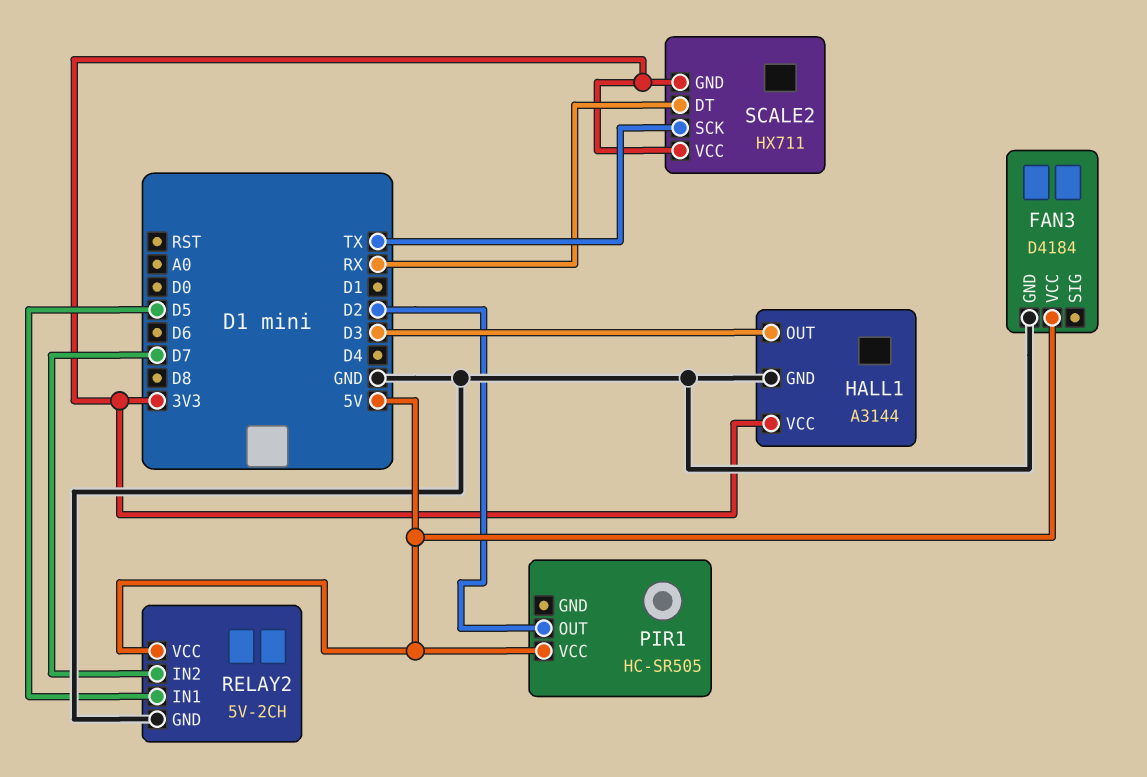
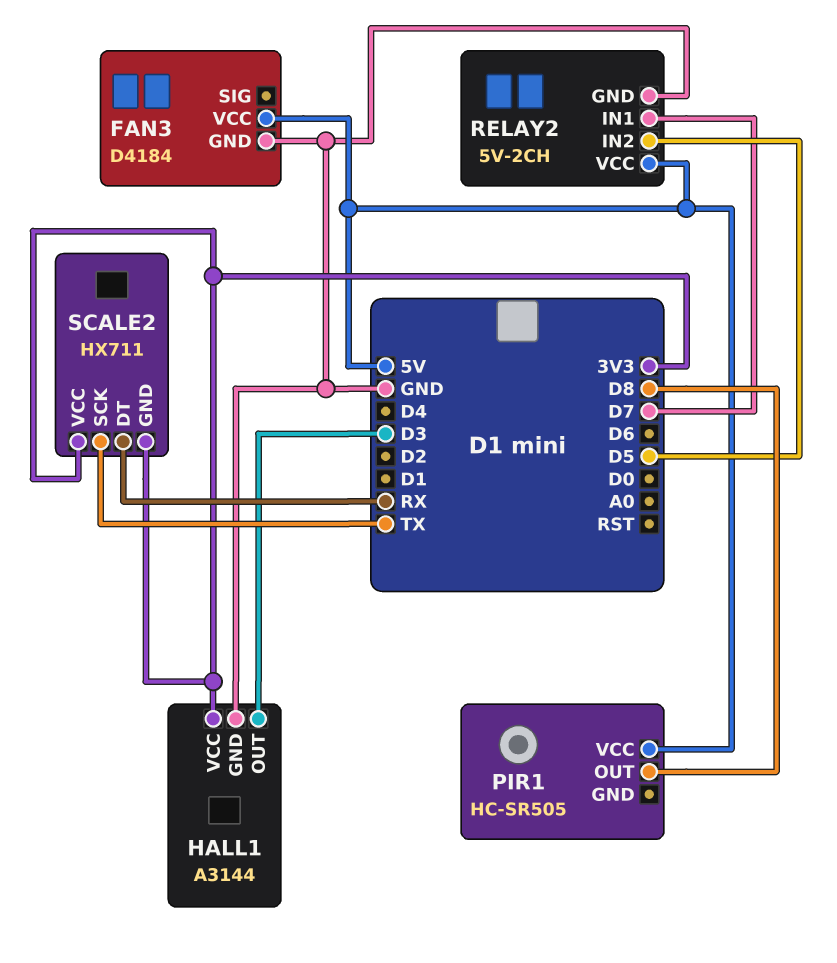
PIR1 pin OUT: D2 -> D8
RELAY2 pin IN1: D5 -> D7
RELAY2 pin IN2: D7 -> D5

